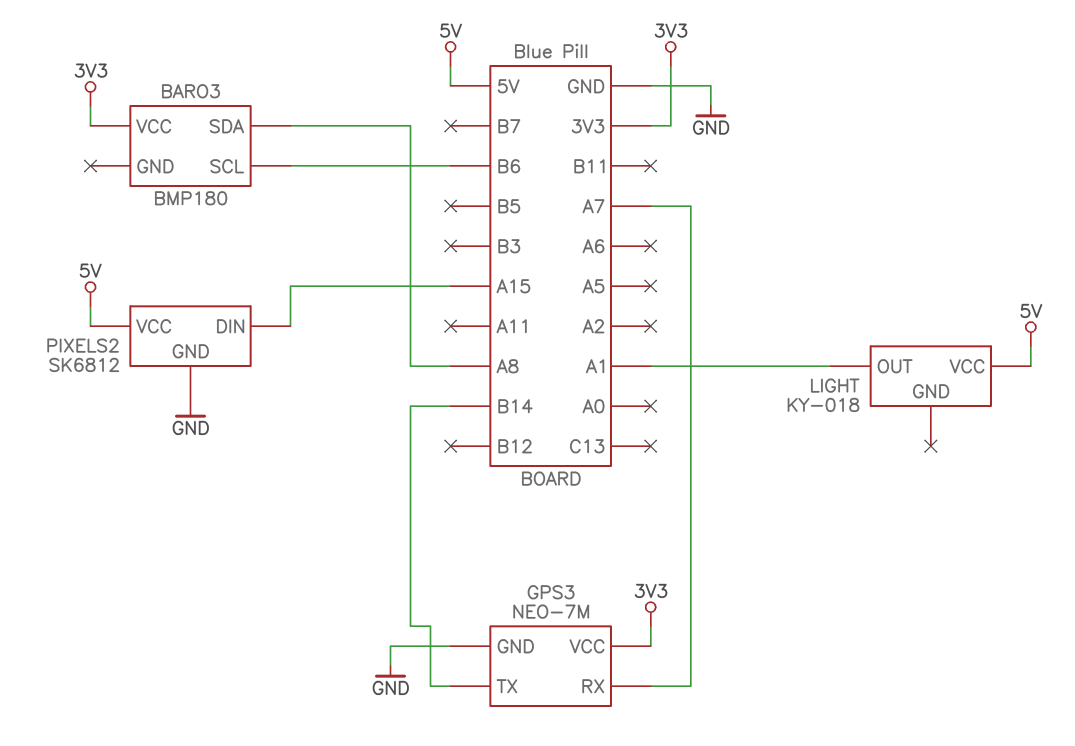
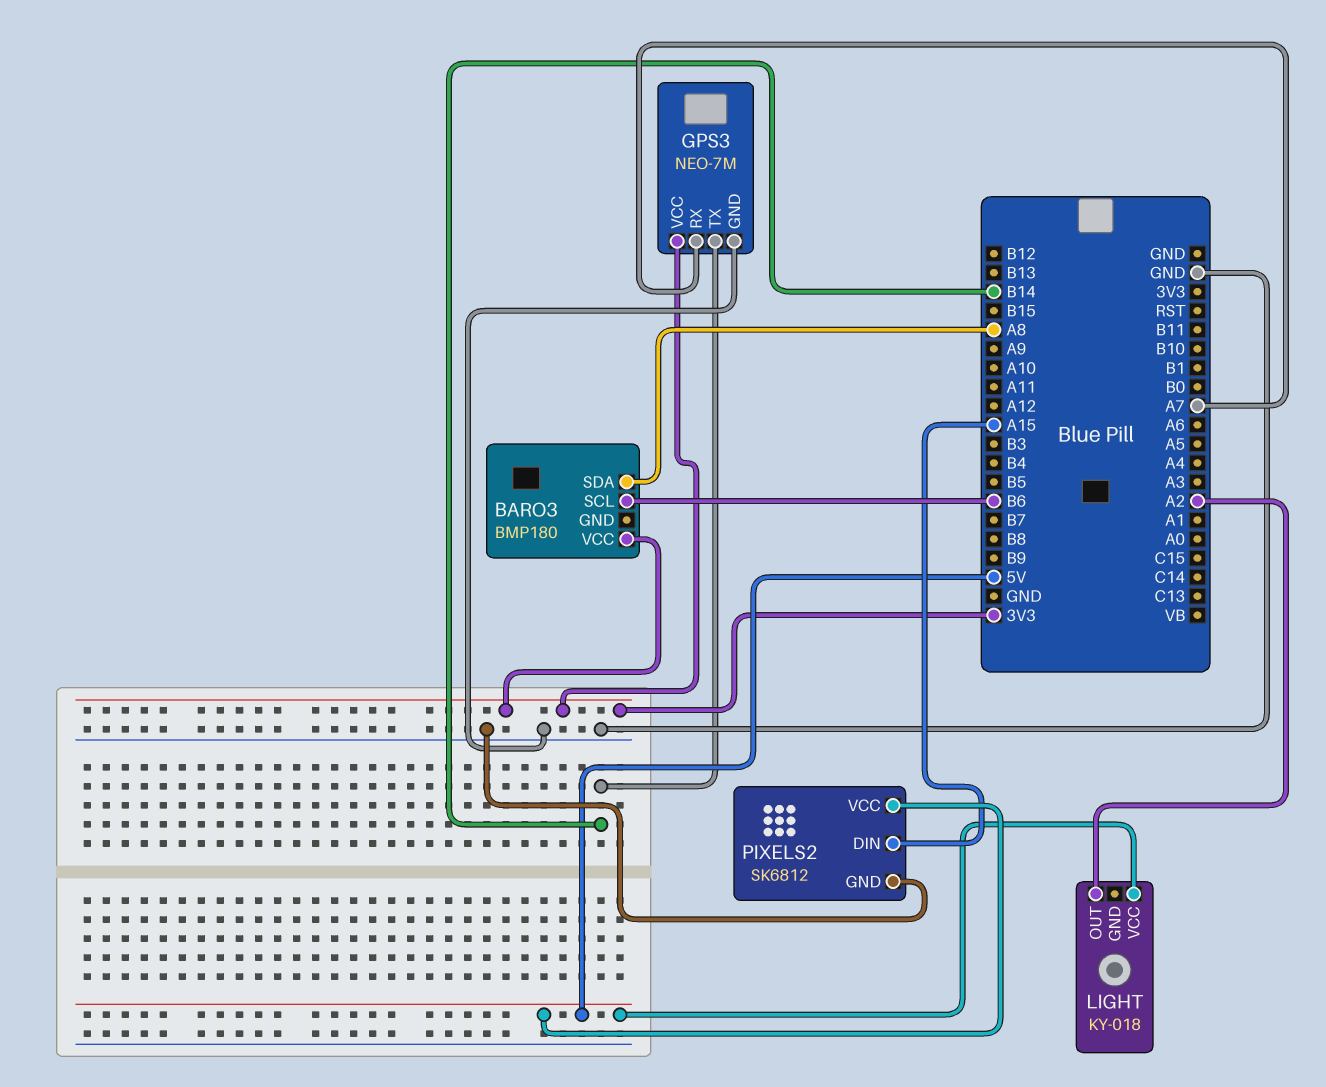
LIGHT pin OUT: A1 -> A2

